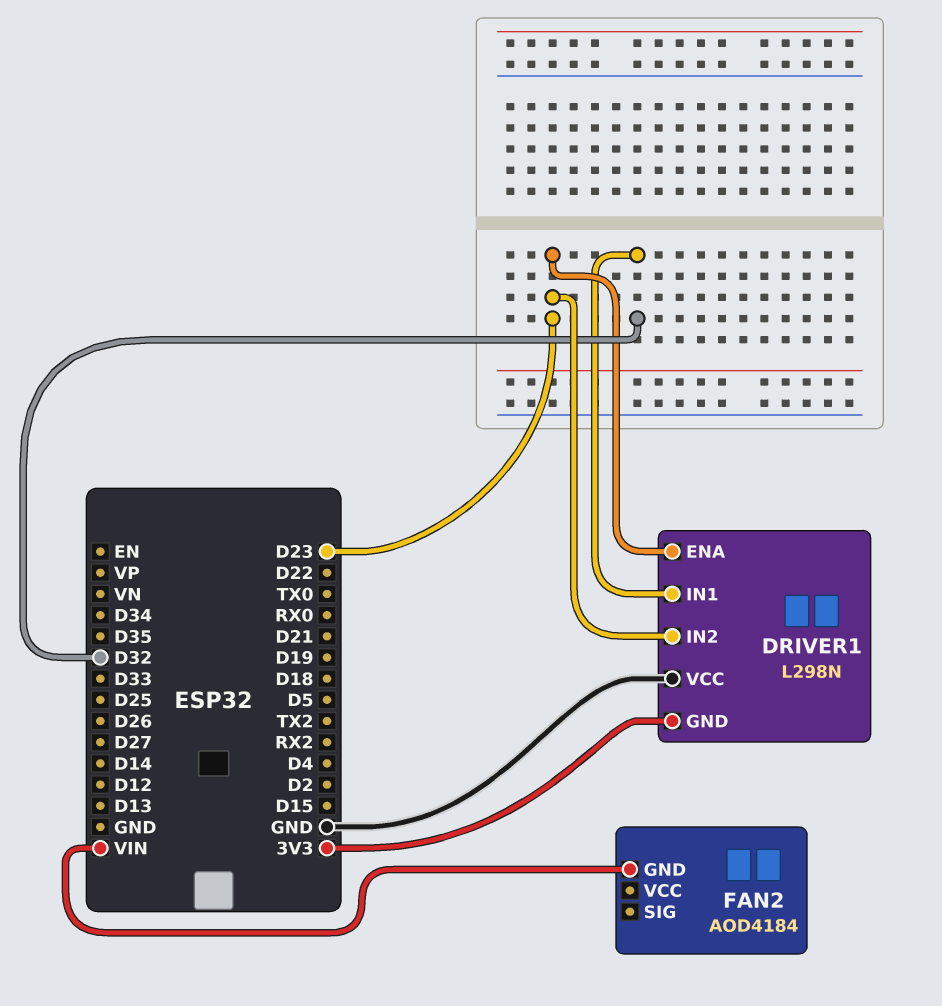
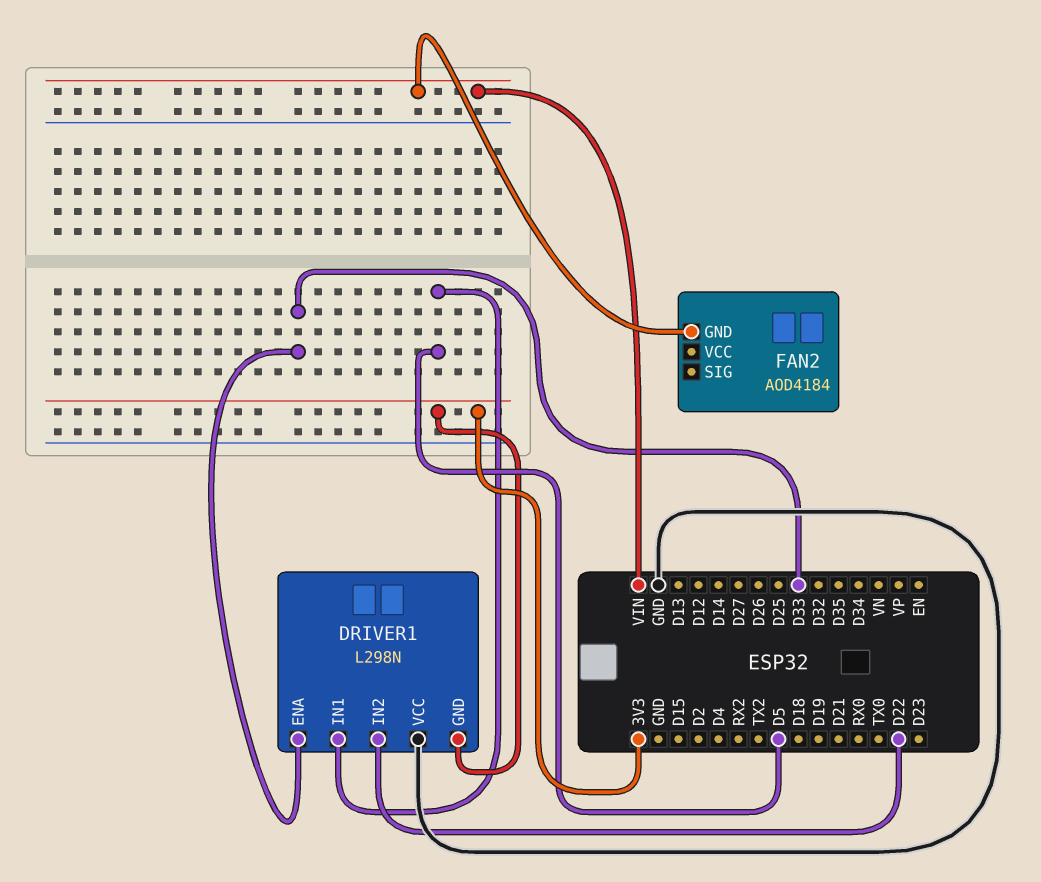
DRIVER1 pin ENA: D23 -> D33
DRIVER1 pin IN1: D32 -> D5
DRIVER1 pin IN2: D23 -> D22

